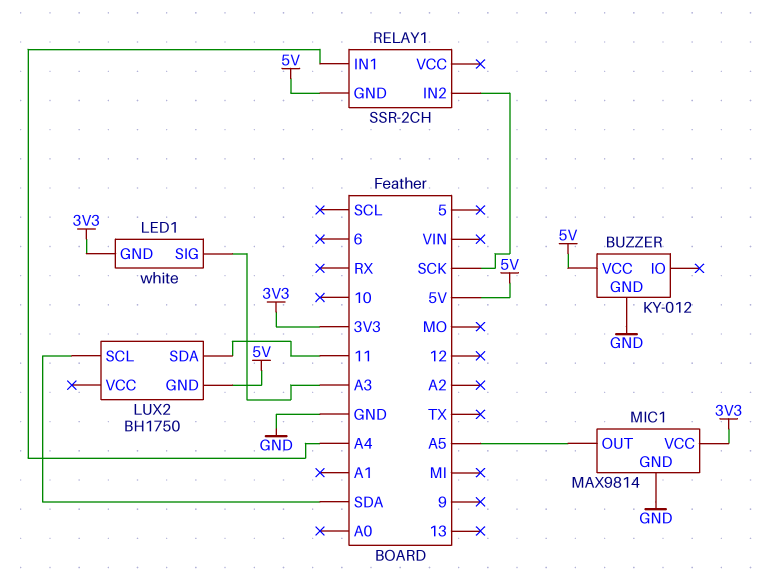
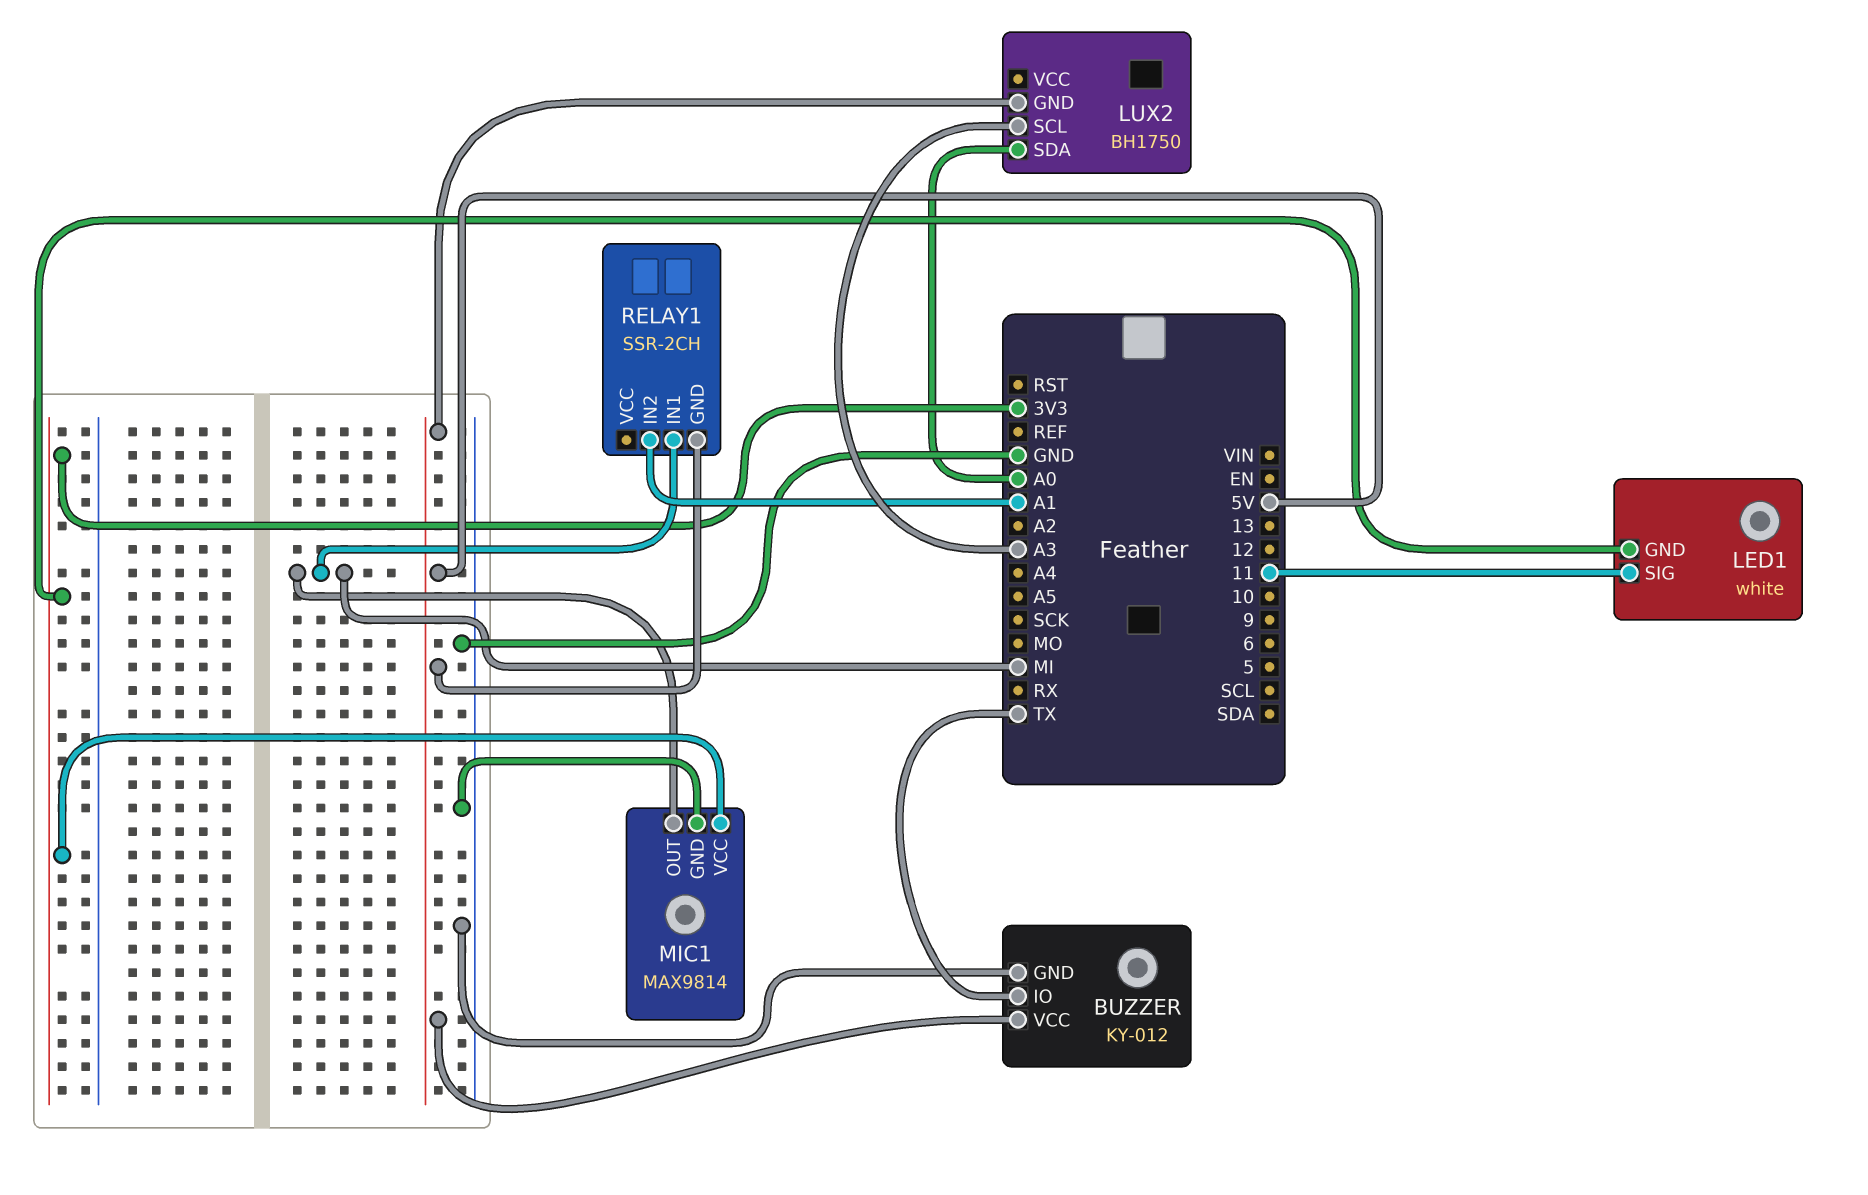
BUZZER pin IO: none -> TX
LED1 pin SIG: A3 -> 11
LUX2 pin SCL: SDA -> A3
LUX2 pin SDA: 11 -> A0
MIC1 pin OUT: A5 -> MI
RELAY1 pin IN1: A4 -> MI
RELAY1 pin IN2: SCK -> A1

